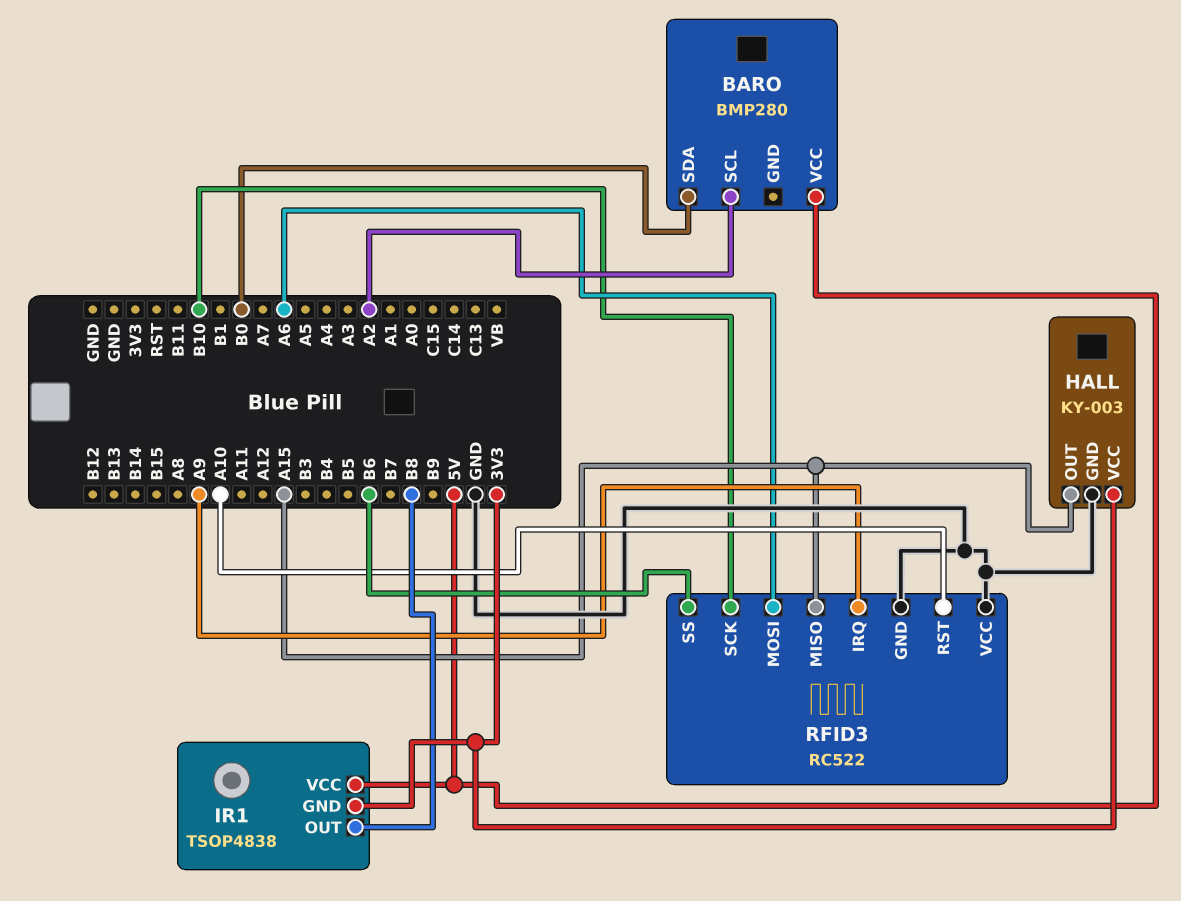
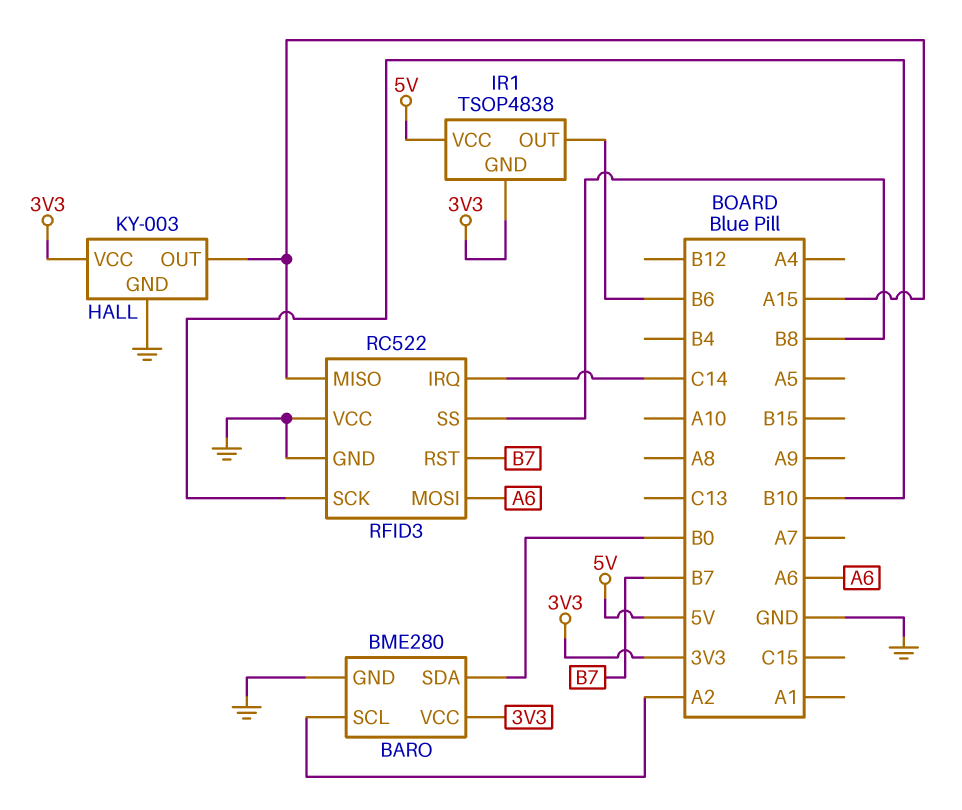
BARO: BMP280 -> BME280
BARO pin GND: none -> GND
BARO pin VCC: 5V -> 3V3
IR1 pin OUT: B8 -> B6
RFID3 pin IRQ: A9 -> C14
RFID3 pin RST: A10 -> B7
RFID3 pin SS: B6 -> B8

